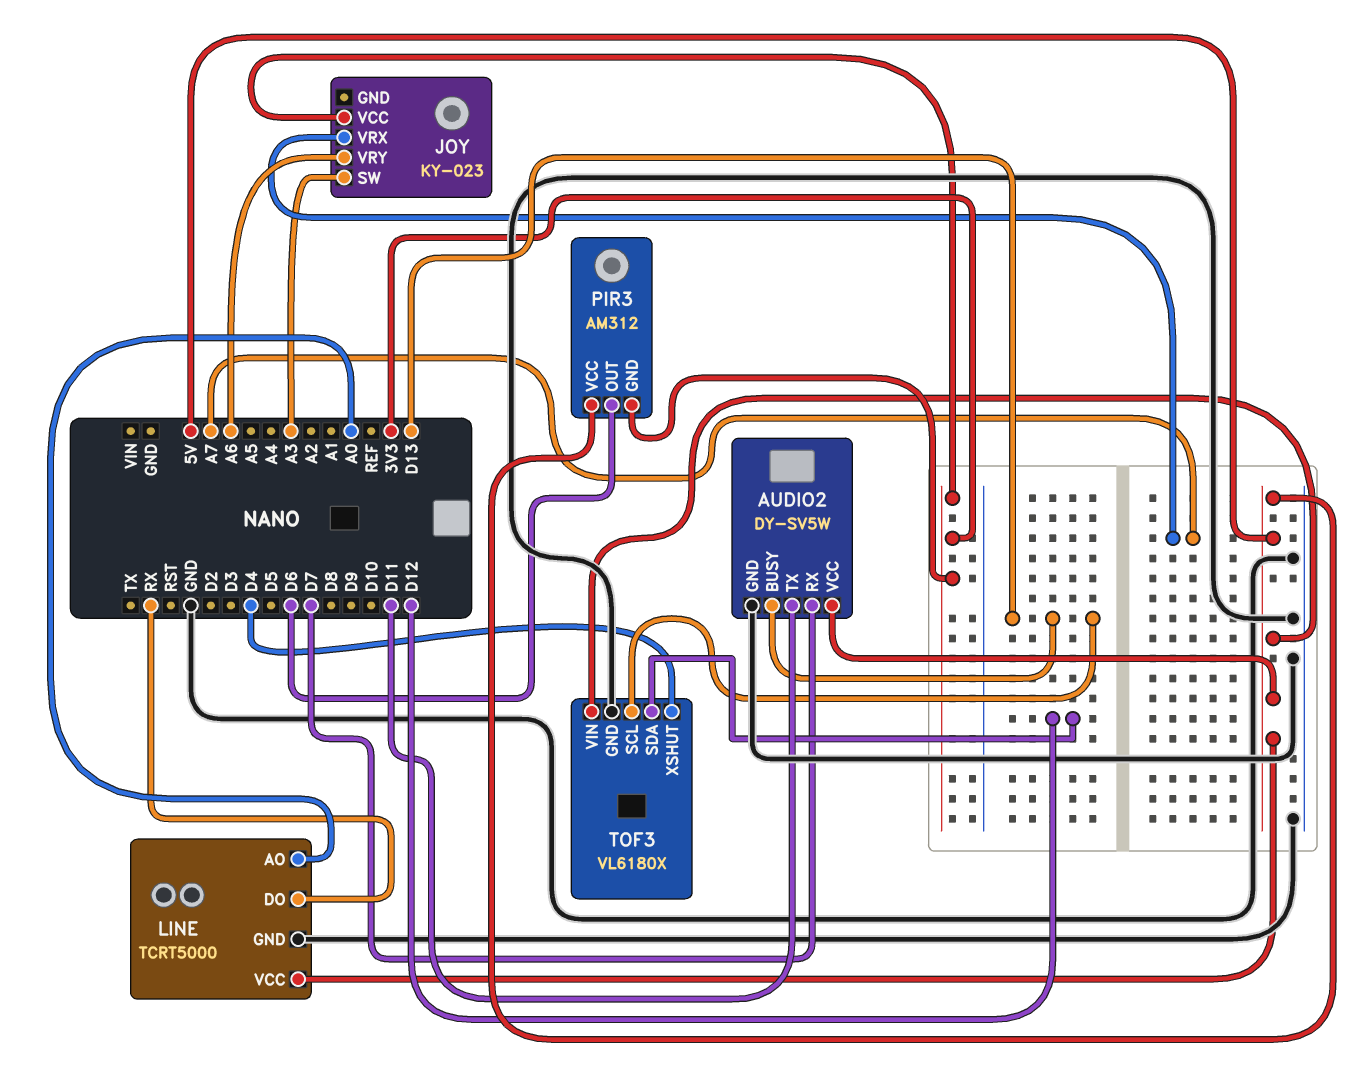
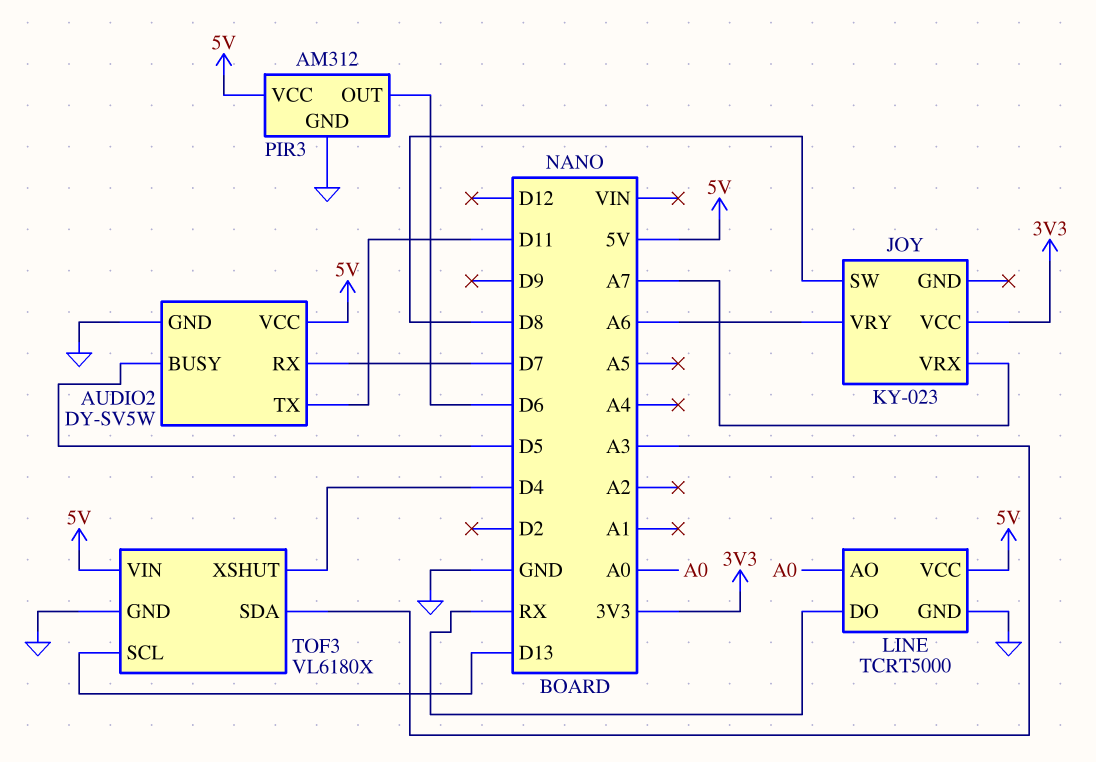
AUDIO2 pin BUSY: D13 -> D5
JOY pin SW: A3 -> D8
PIR3 pin GND: 3V3 -> GND
TOF3 pin SDA: D12 -> A3

